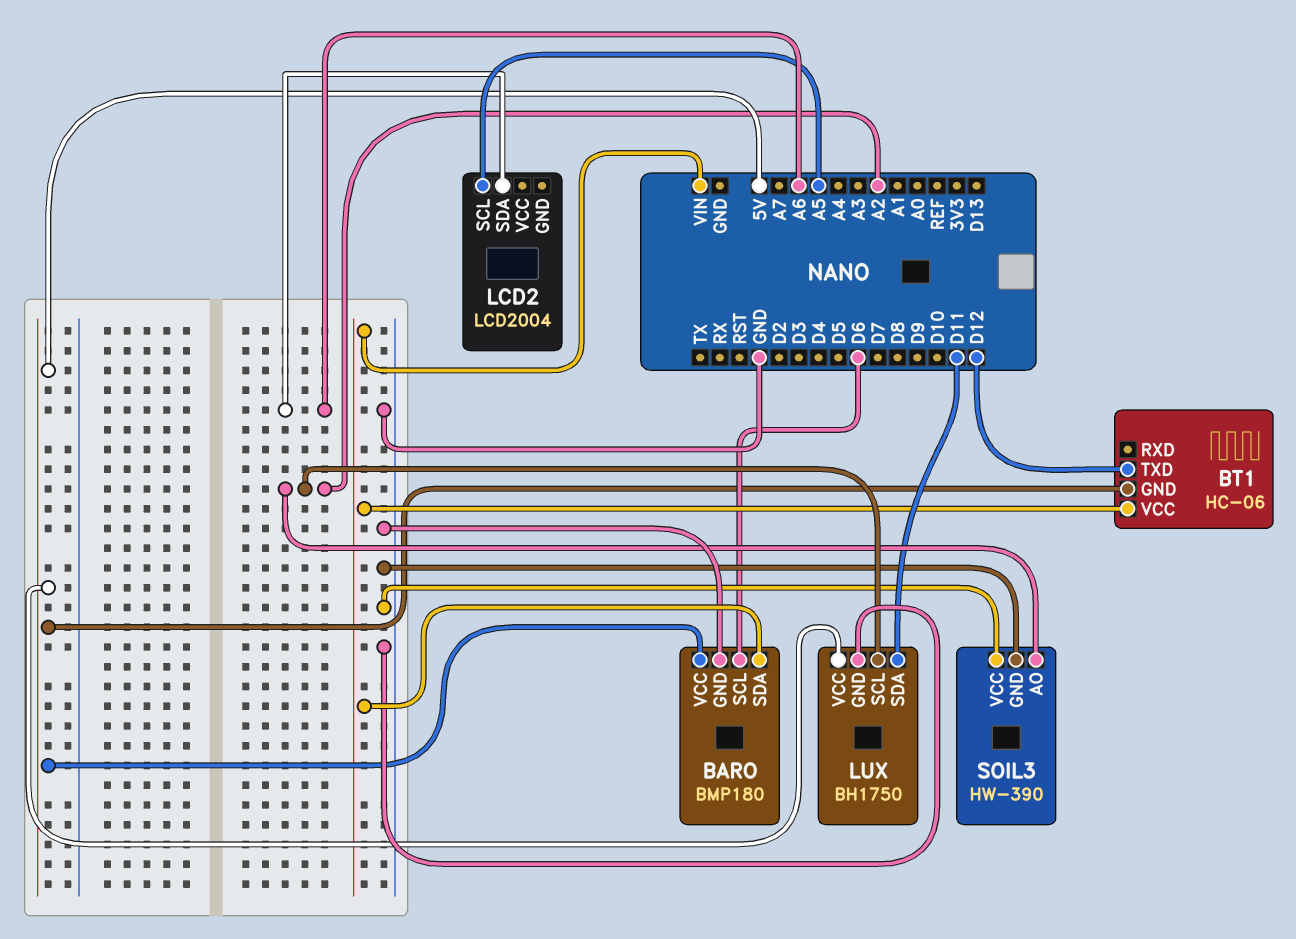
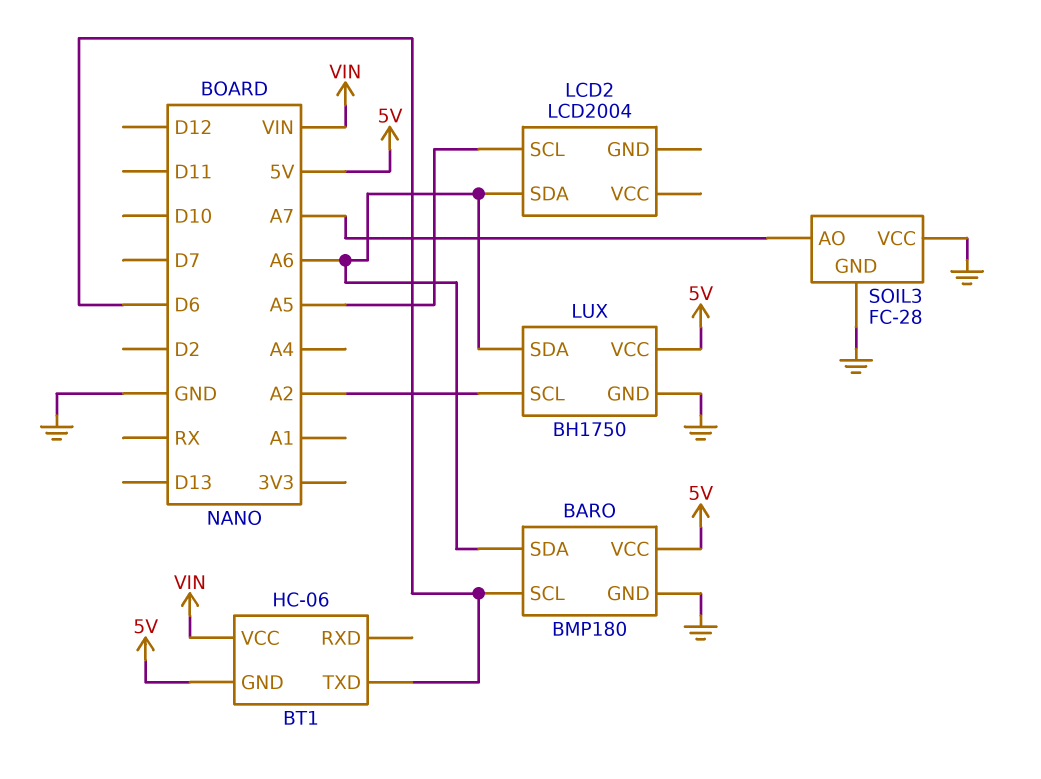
BARO pin SDA: VIN -> A6
BT1 pin TXD: D12 -> D6
LUX pin SDA: D11 -> A6
SOIL3: HW-390 -> FC-28
SOIL3 pin AO: A2 -> A7

